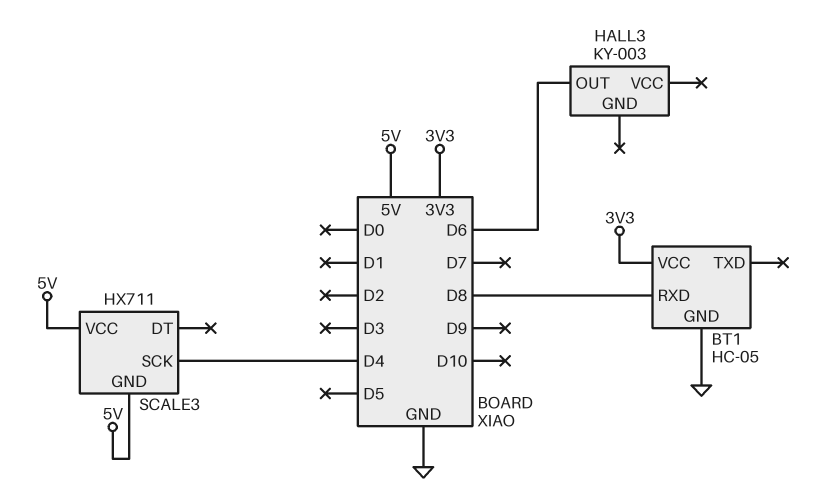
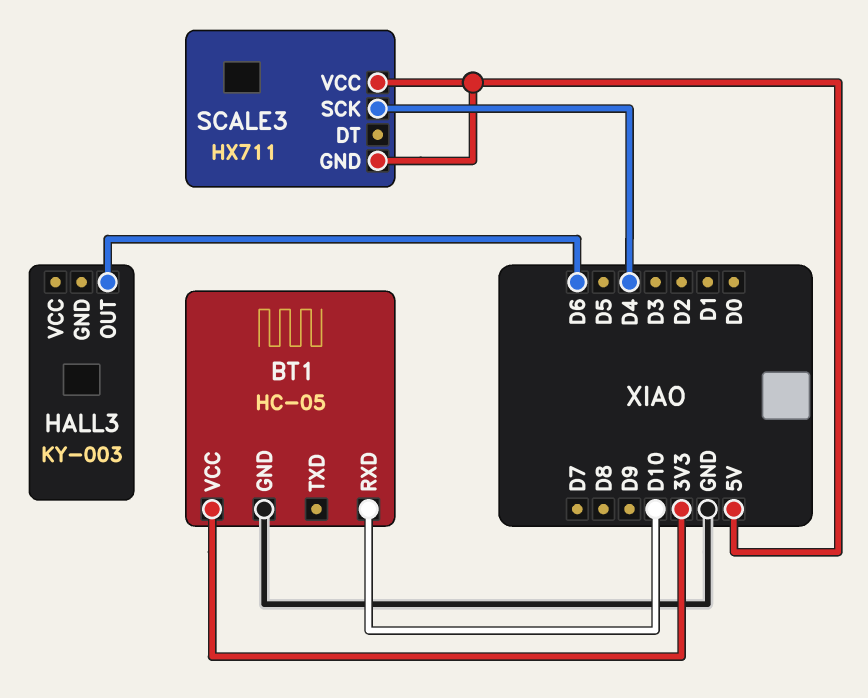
BT1 pin RXD: D8 -> D10

